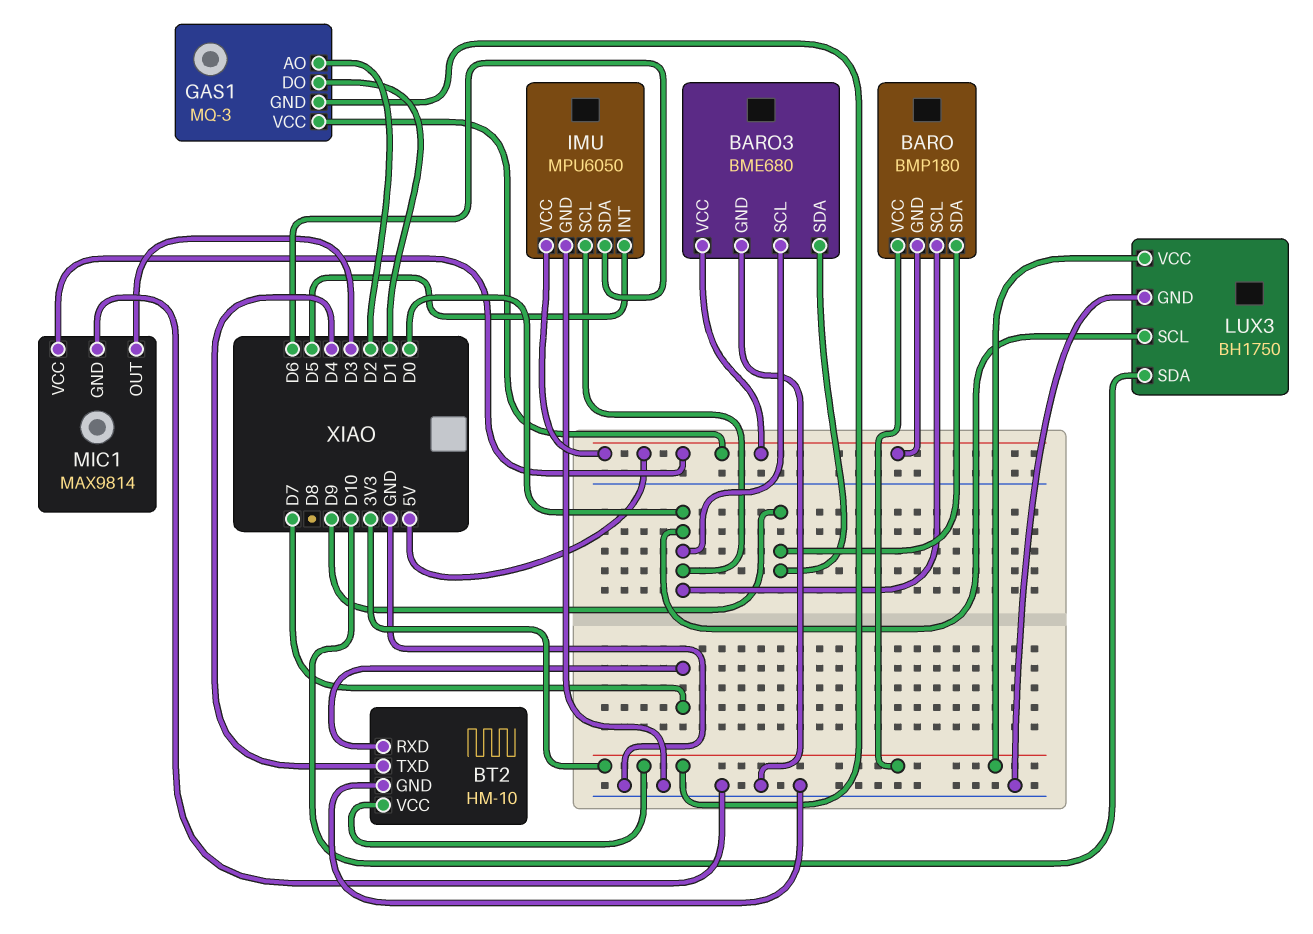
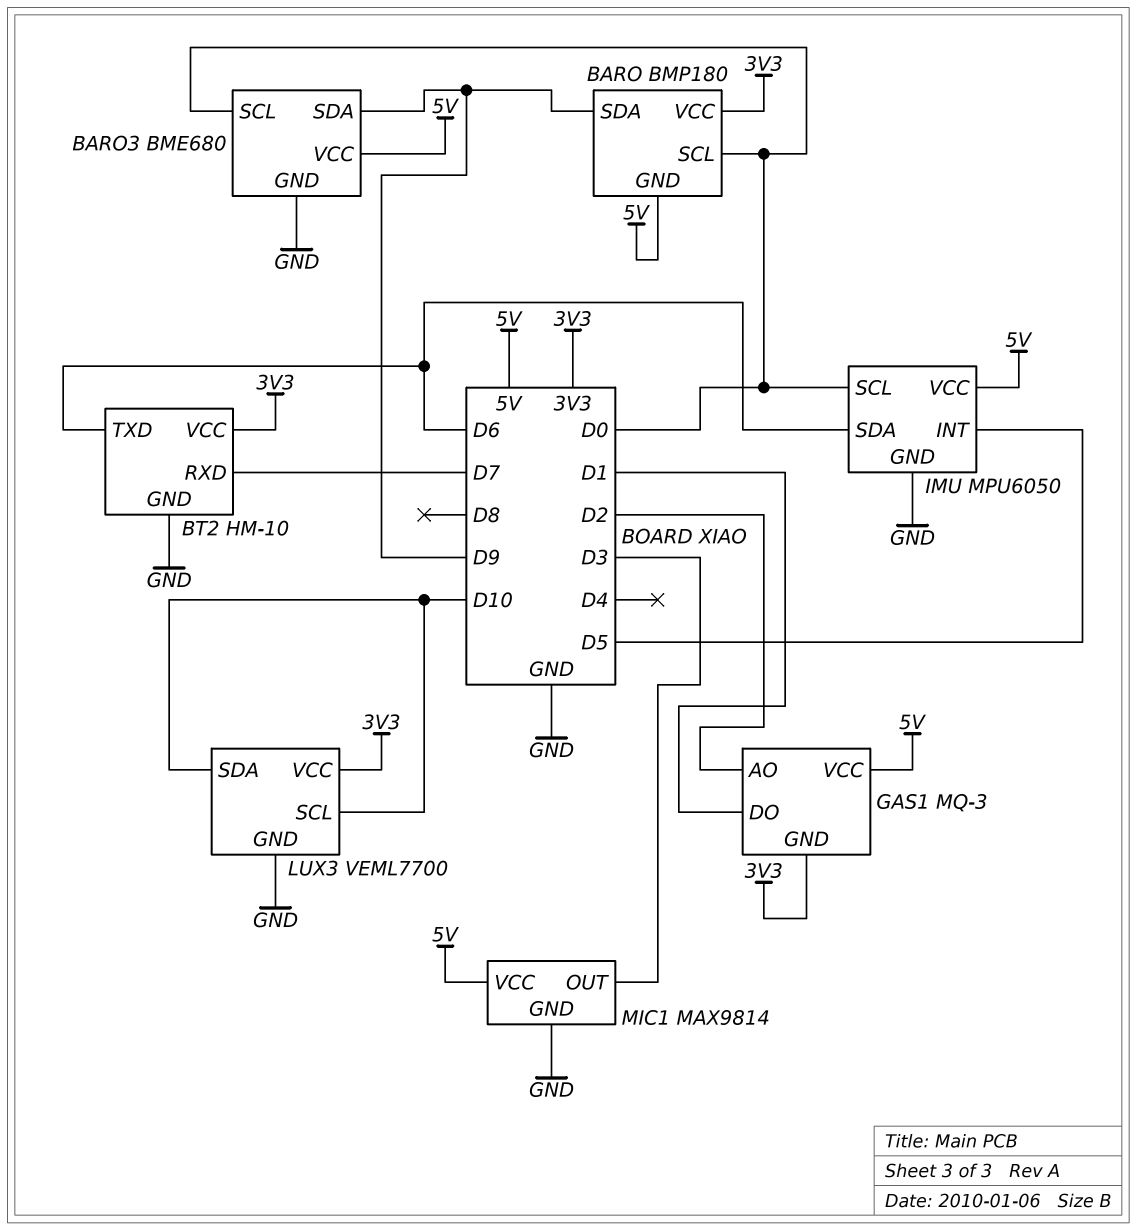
BT2 pin TXD: D4 -> D6
LUX3: BH1750 -> VEML7700
LUX3 pin SCL: D0 -> D10

